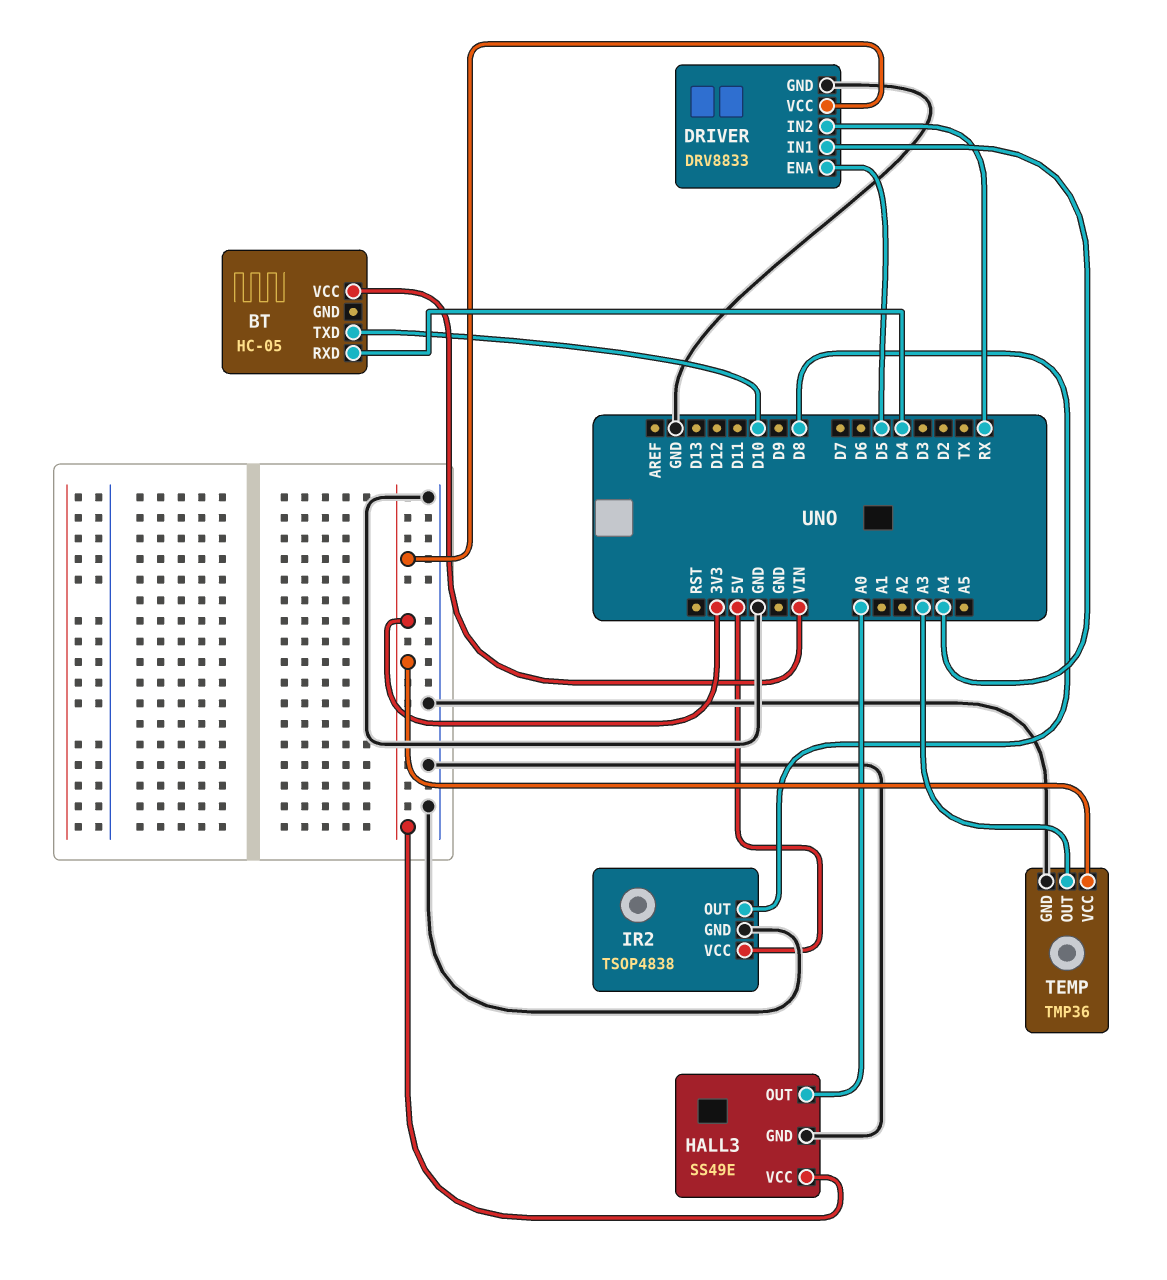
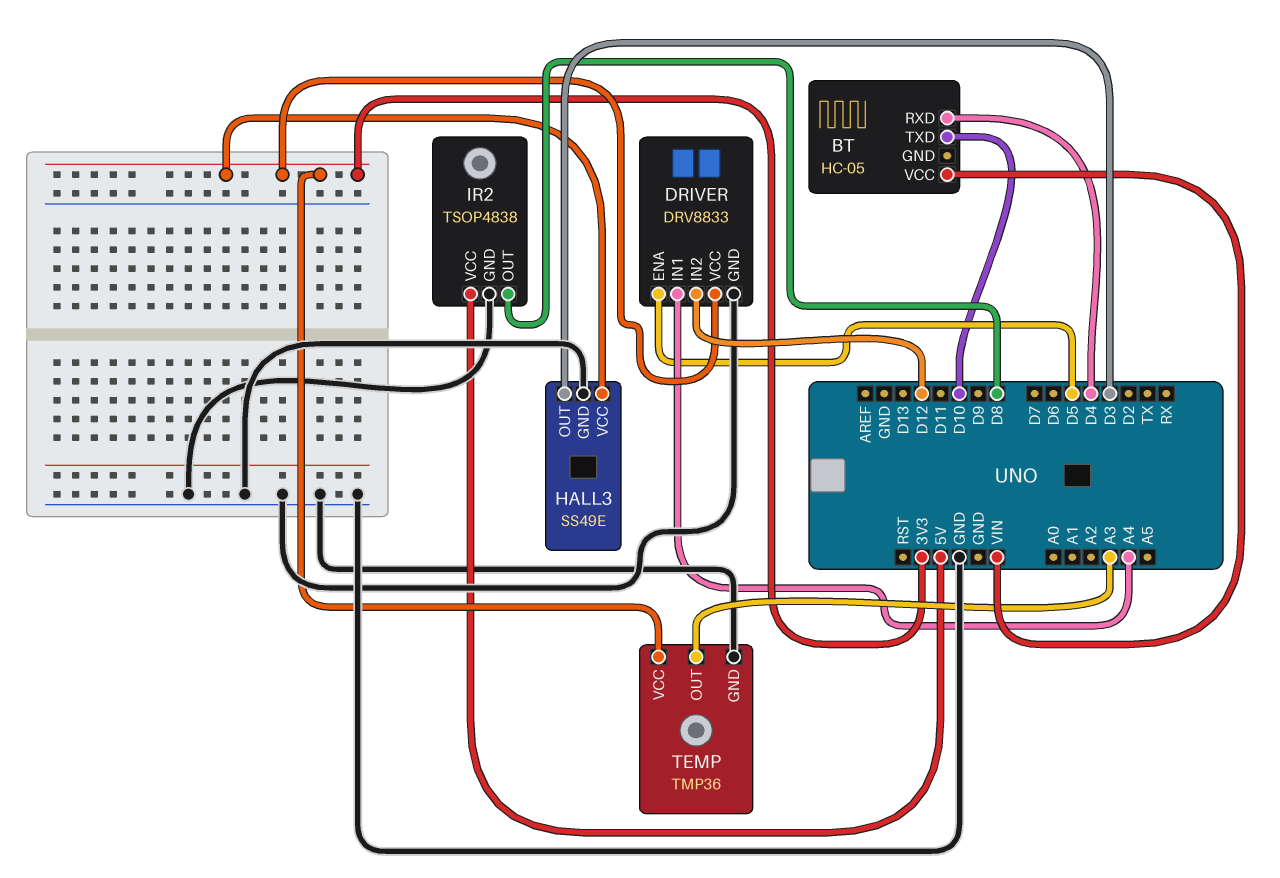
DRIVER pin IN2: RX -> D12
HALL3 pin OUT: A0 -> D3

